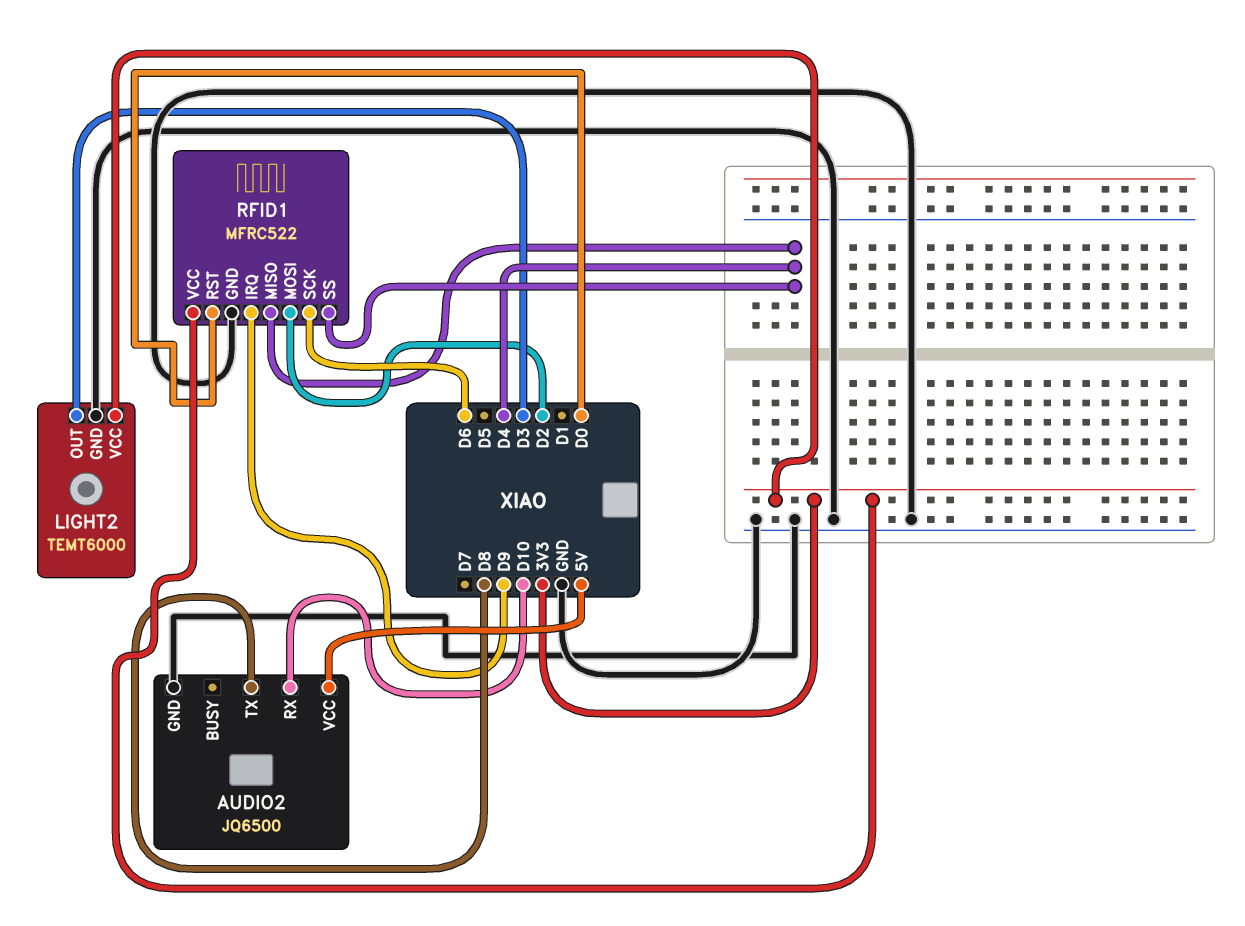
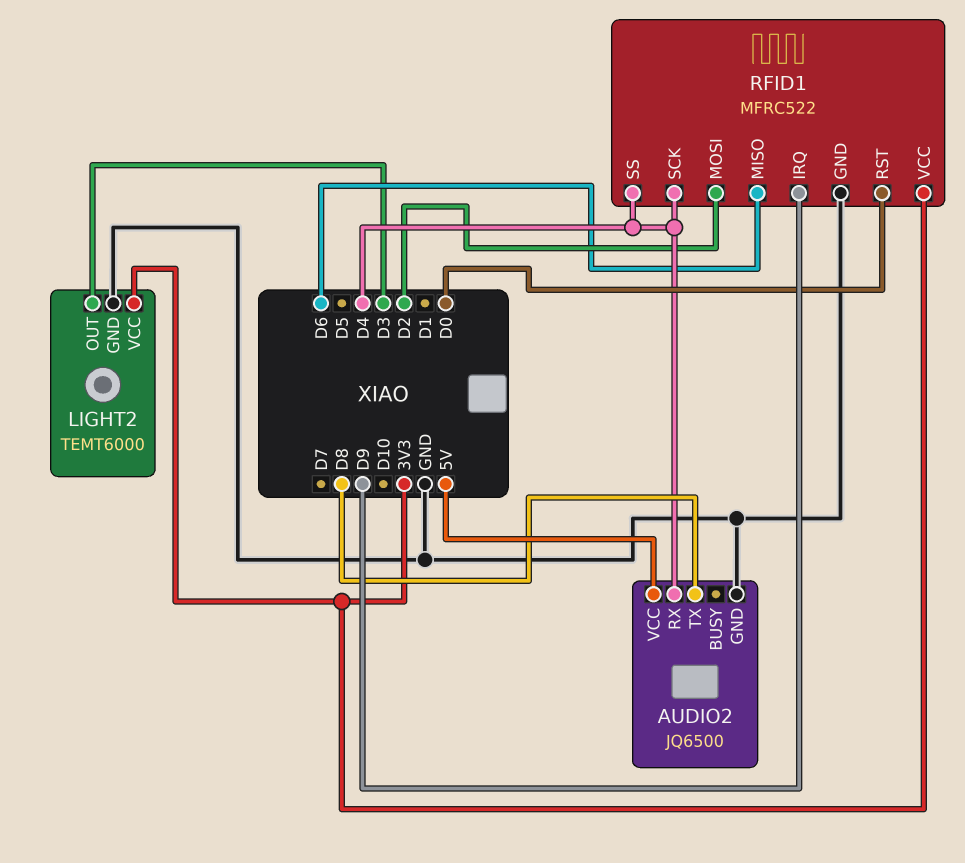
AUDIO2 pin RX: D10 -> D4
RFID1 pin MISO: D4 -> D6
RFID1 pin SCK: D6 -> D4

